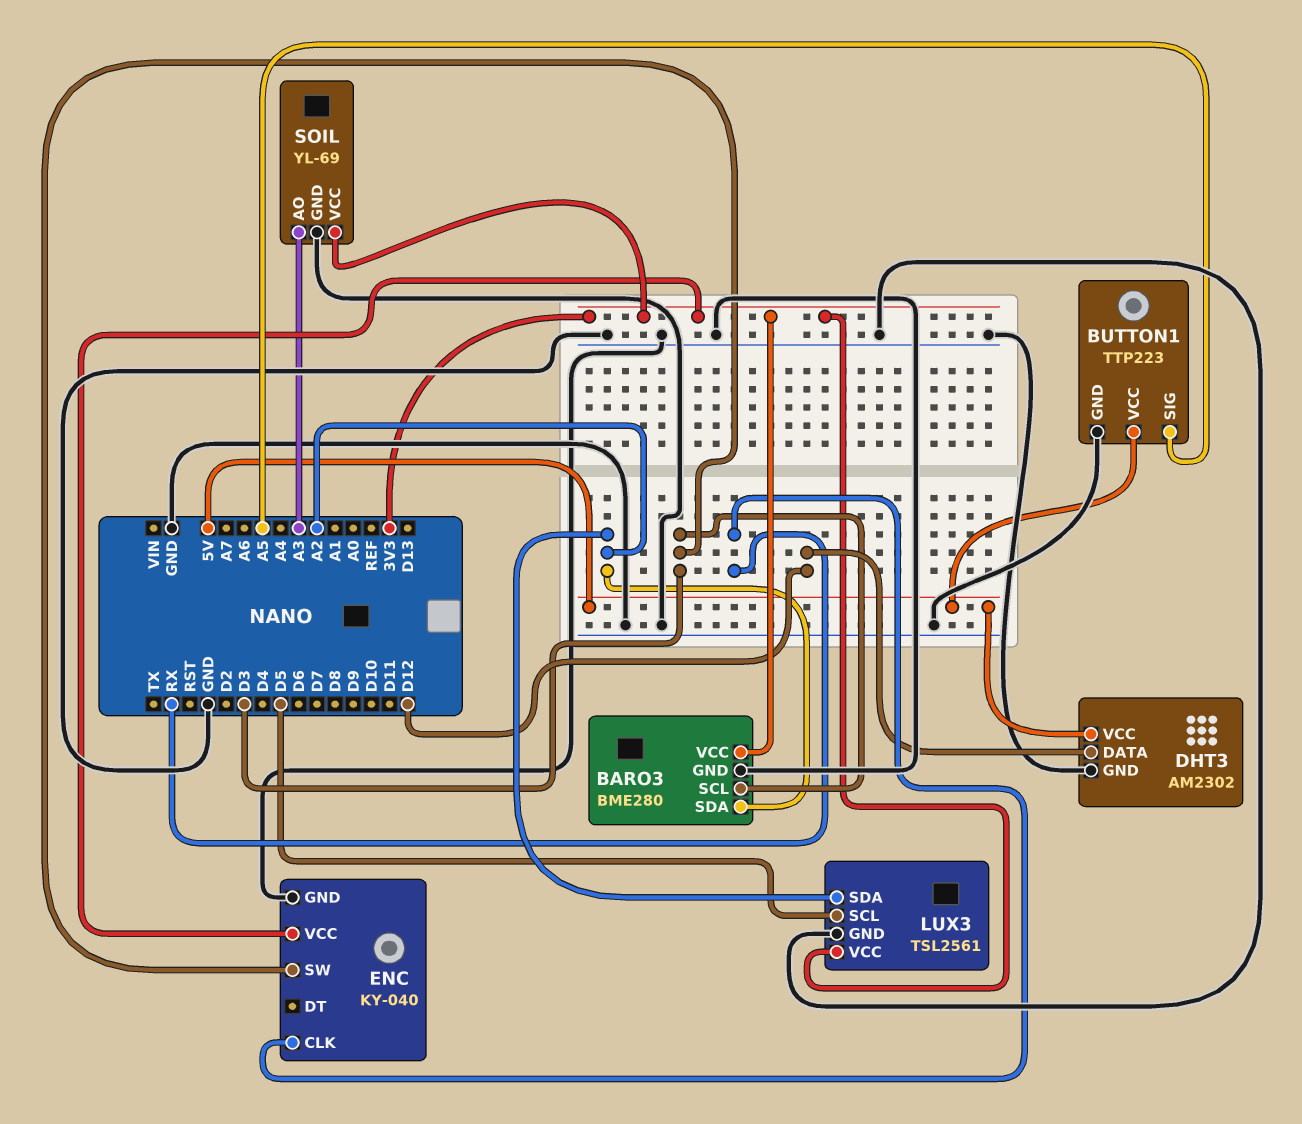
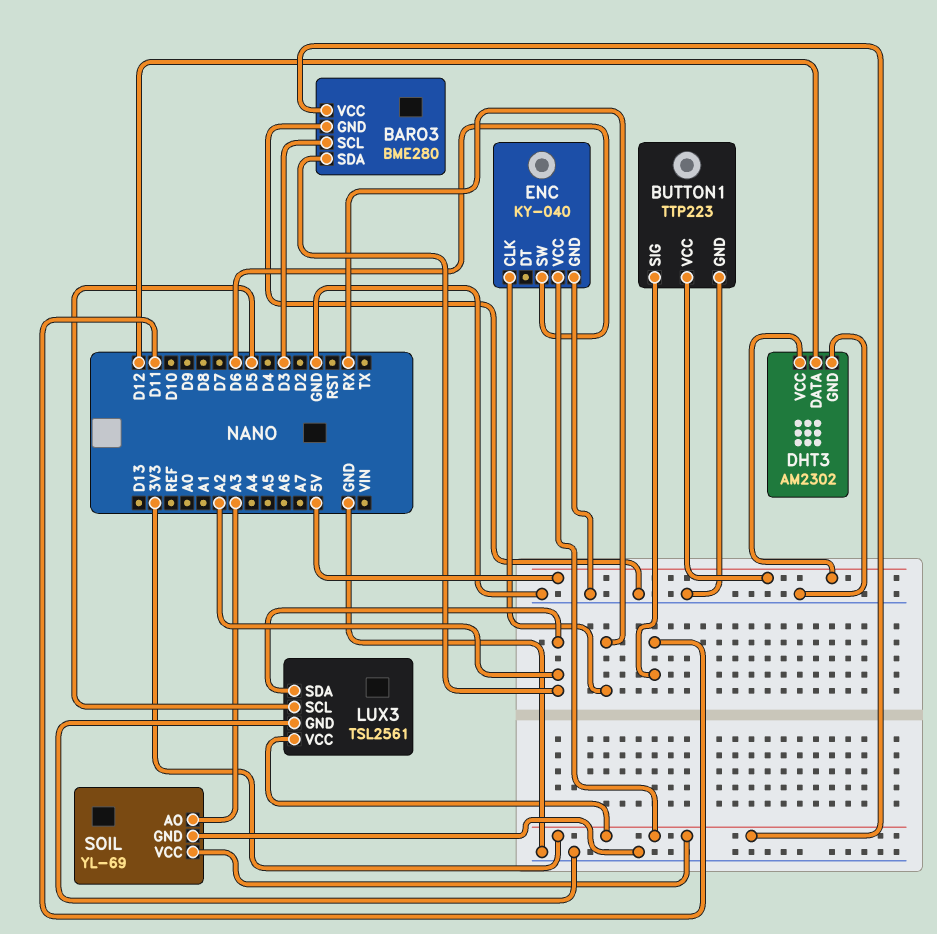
BUTTON1 pin SIG: A5 -> D11
ENC pin SW: D3 -> D6

